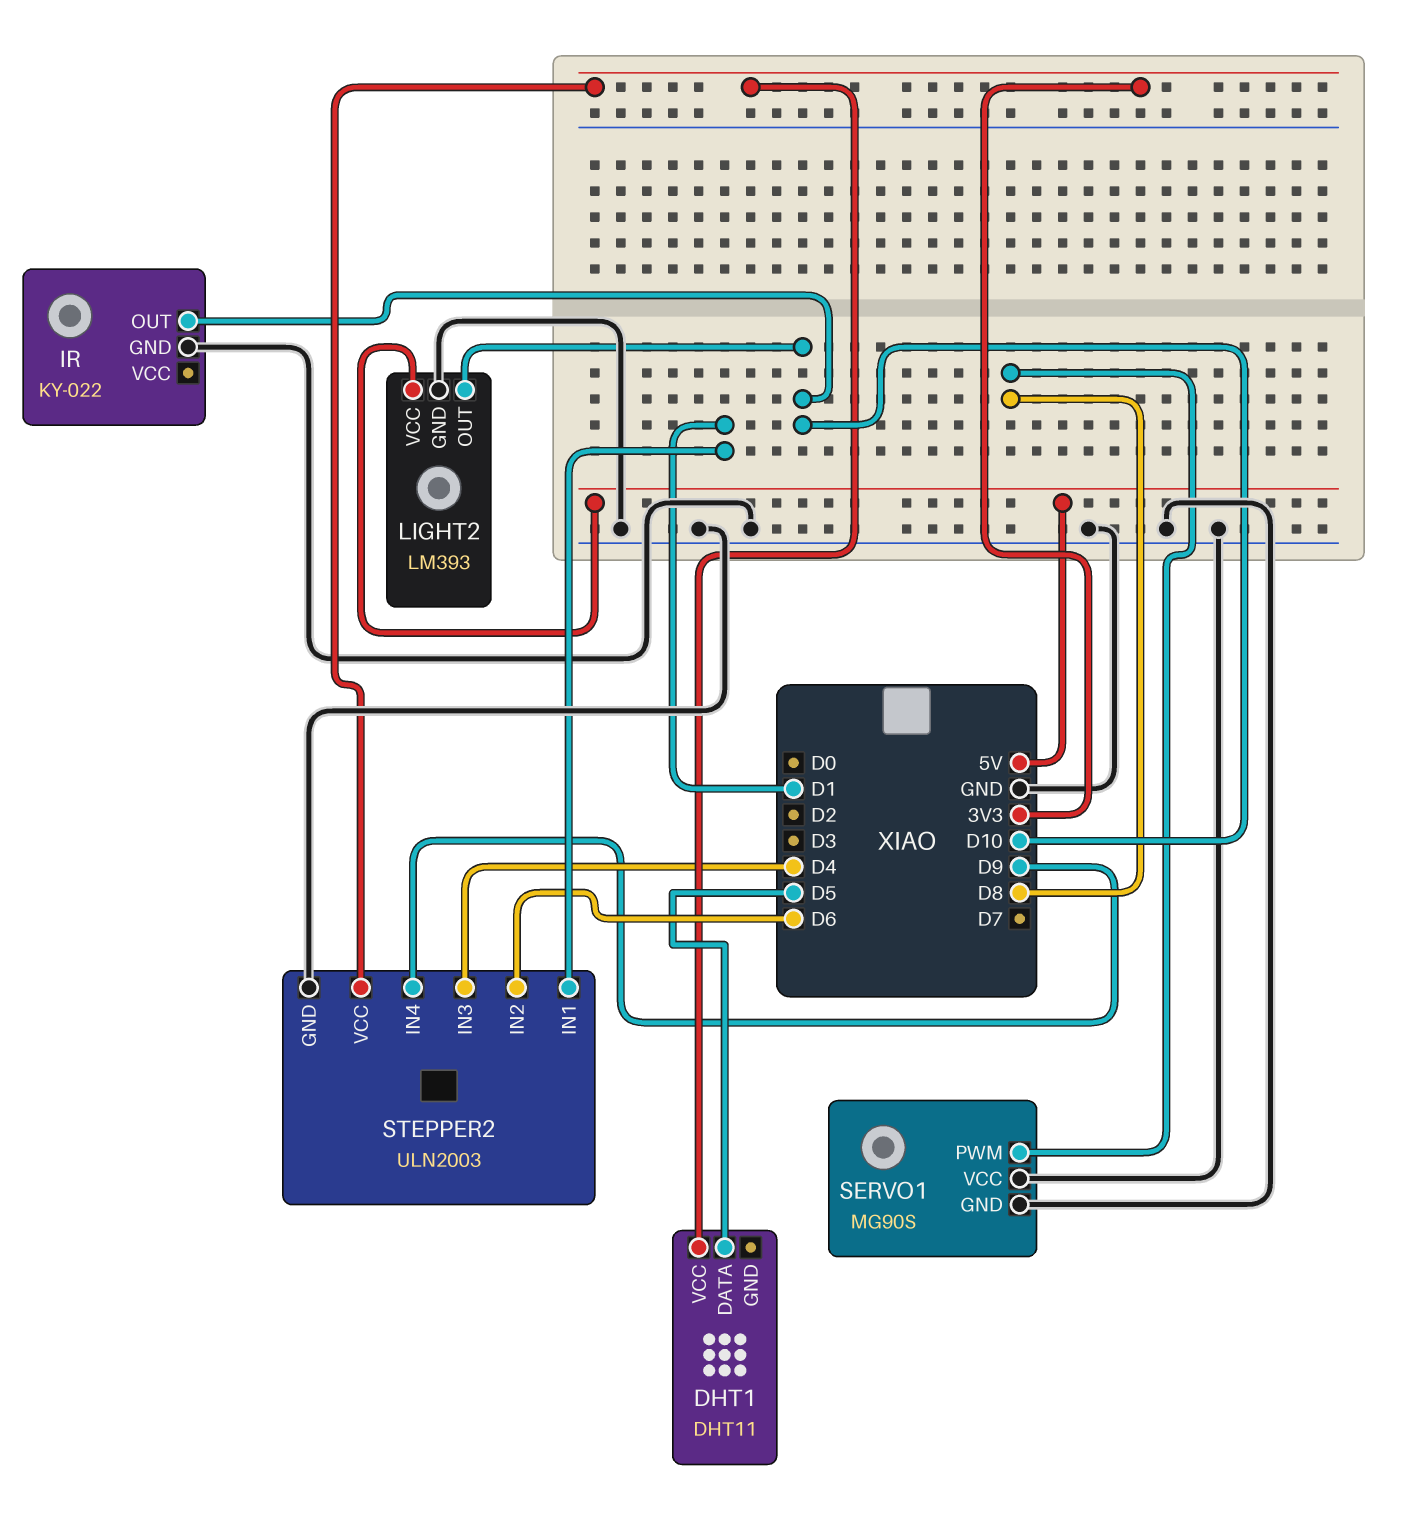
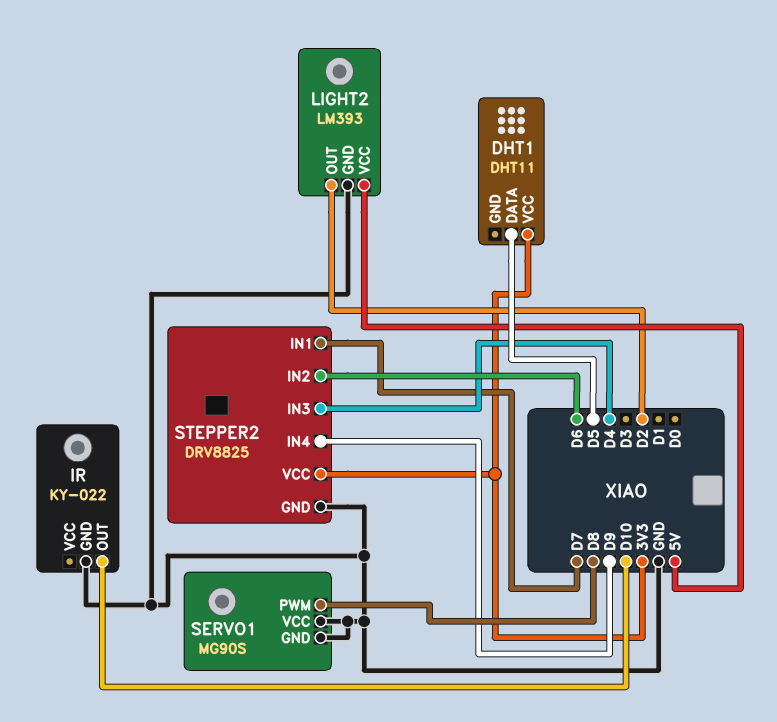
LIGHT2 pin OUT: D10 -> D2
STEPPER2: ULN2003 -> DRV8825
STEPPER2 pin IN1: D1 -> D7

